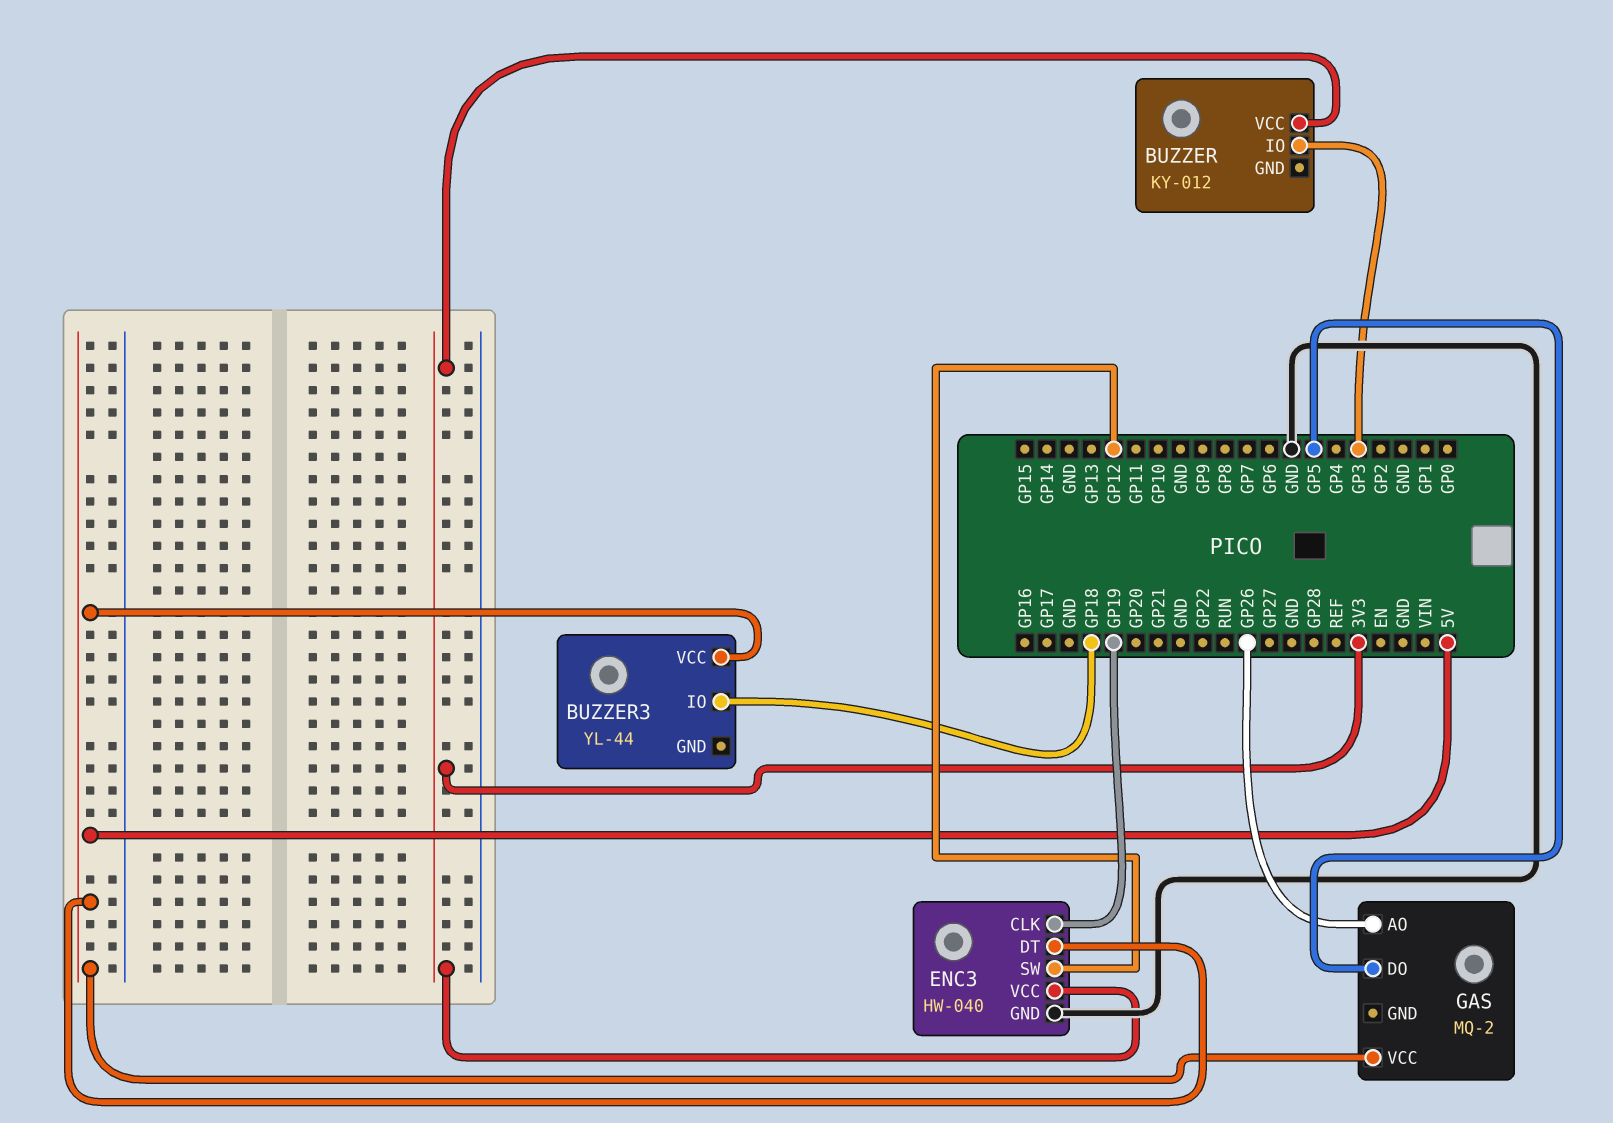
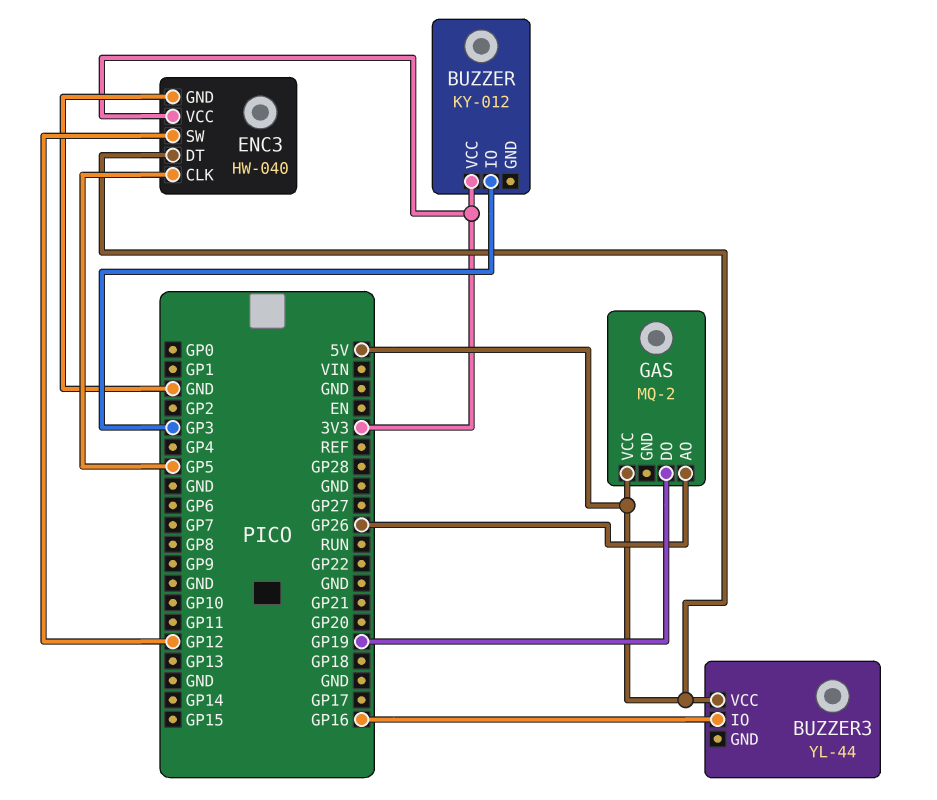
BUZZER3 pin IO: GP18 -> GP16
ENC3 pin CLK: GP19 -> GP5
GAS pin DO: GP5 -> GP19

